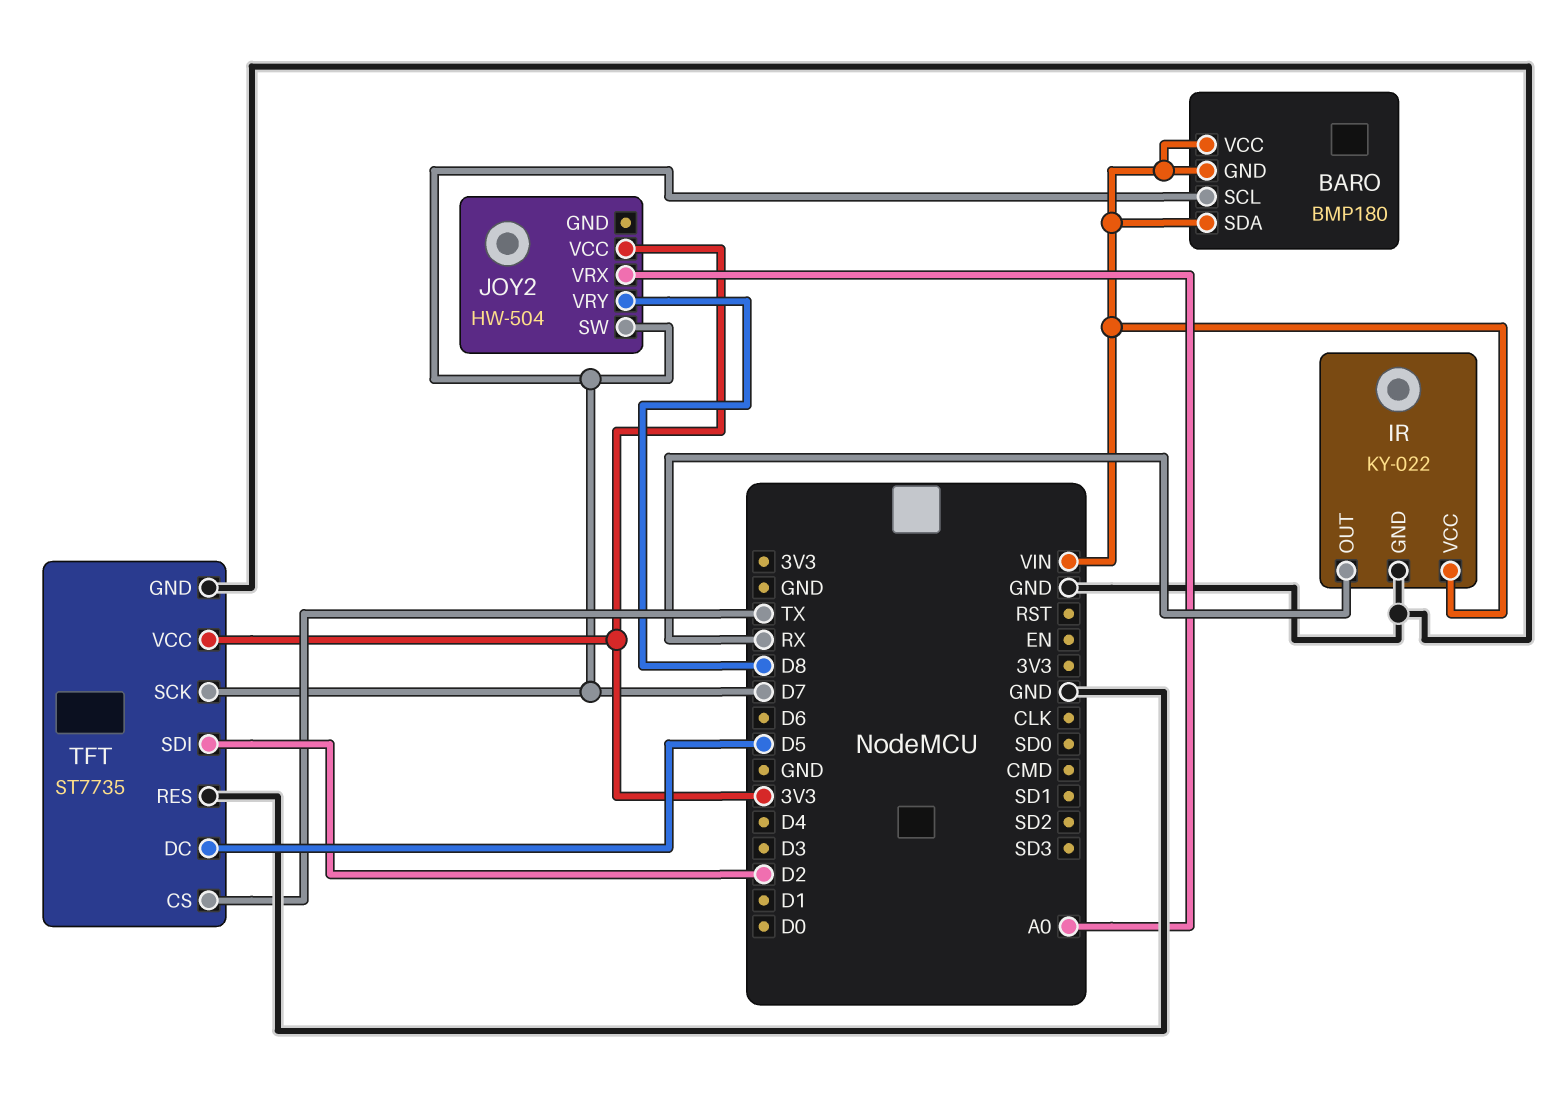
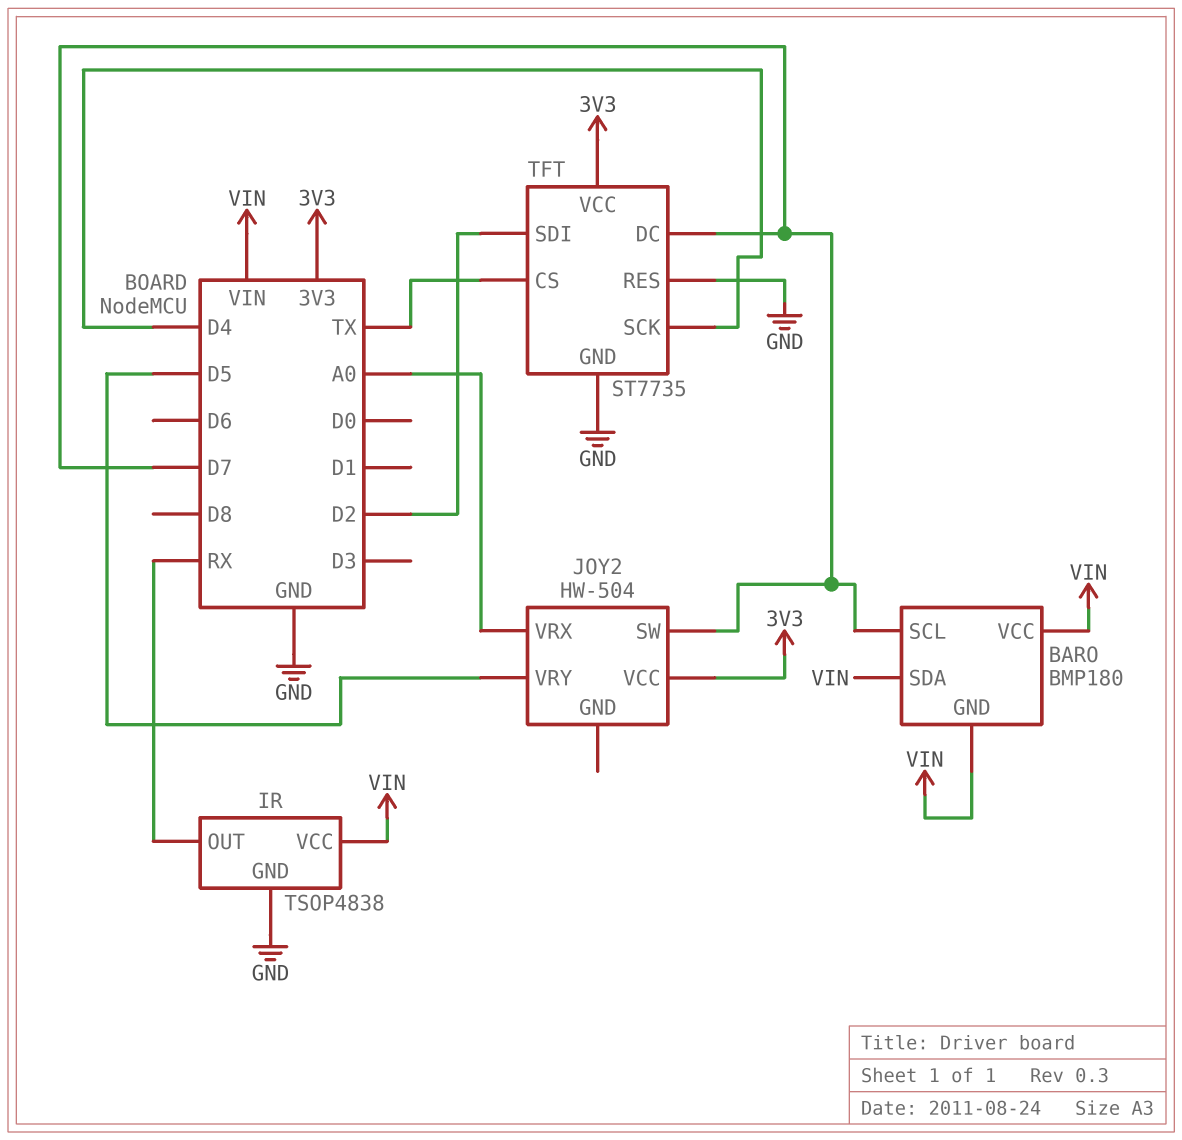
IR: KY-022 -> TSOP4838
JOY2 pin VRY: D8 -> D5
TFT pin DC: D5 -> D7
TFT pin SCK: D7 -> D4

